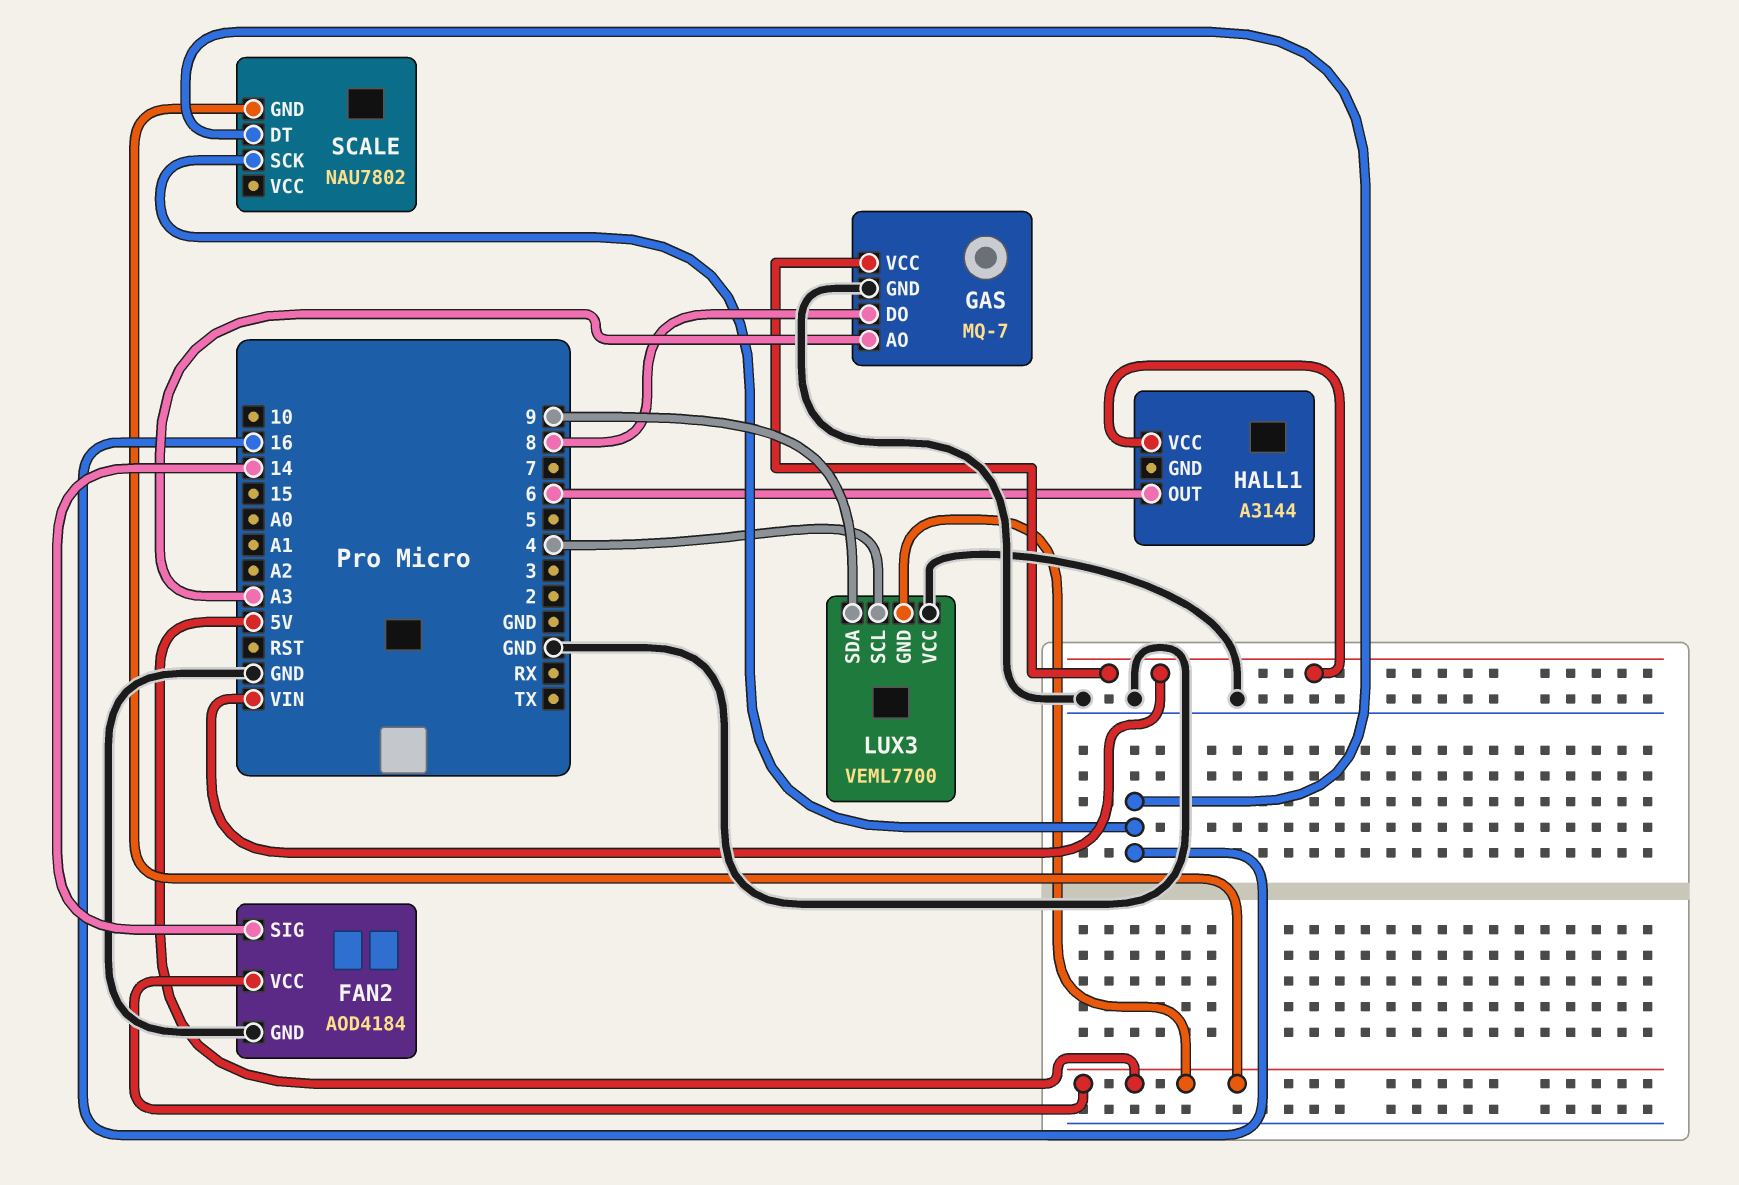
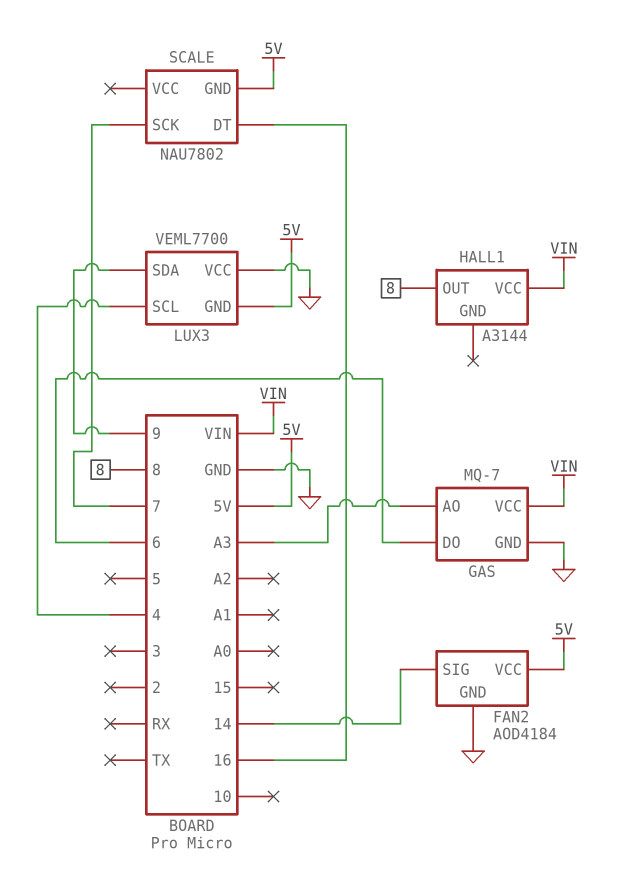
GAS pin DO: 8 -> 6
HALL1 pin OUT: 6 -> 8
SCALE pin SCK: 16 -> 7

